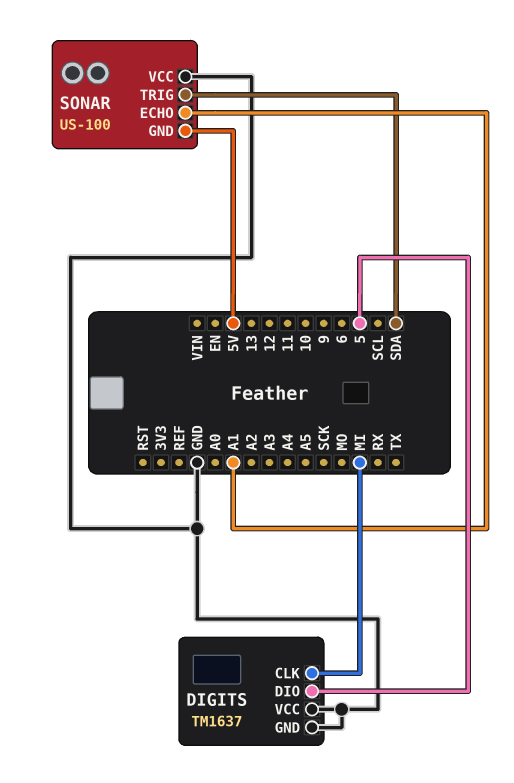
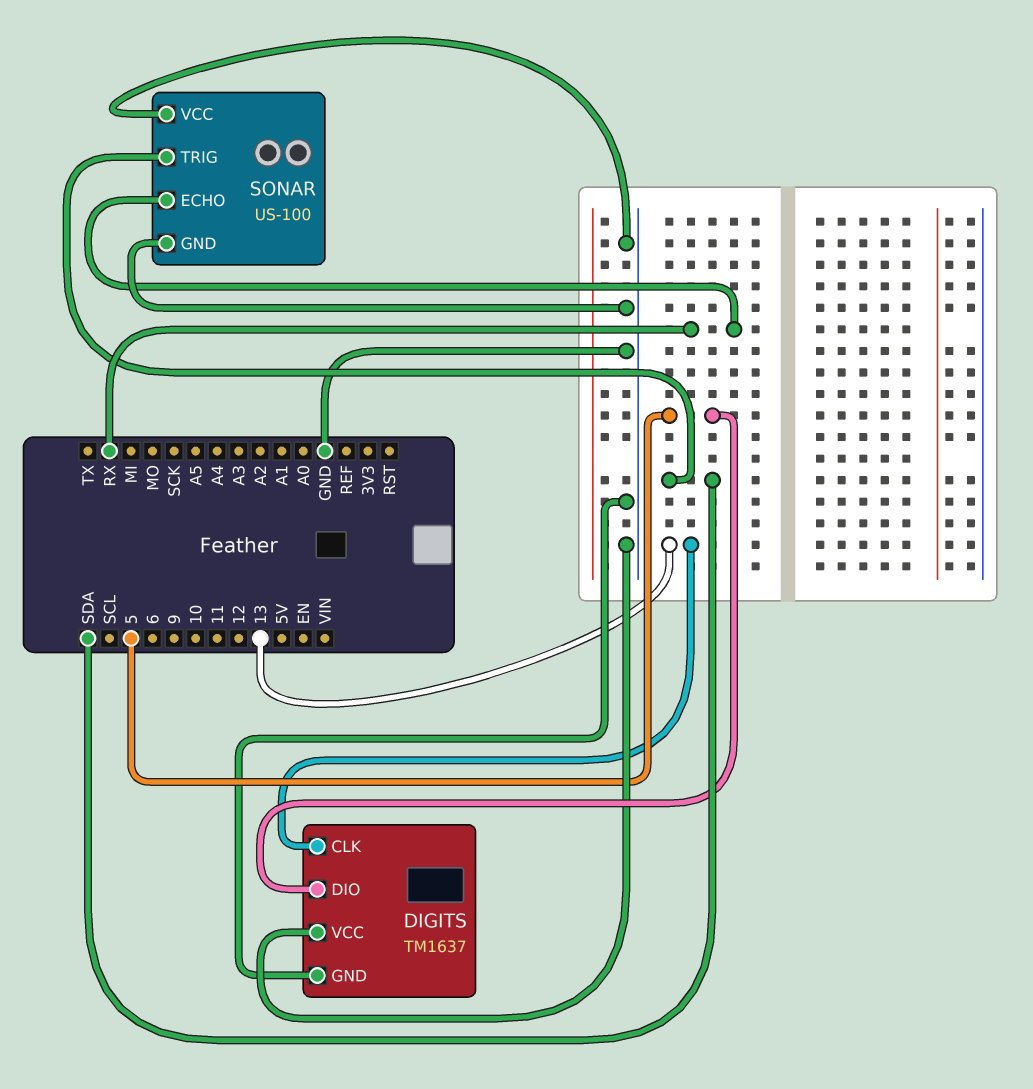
DIGITS pin CLK: MI -> 13
SONAR pin ECHO: A1 -> RX
SONAR pin GND: 5V -> GND

